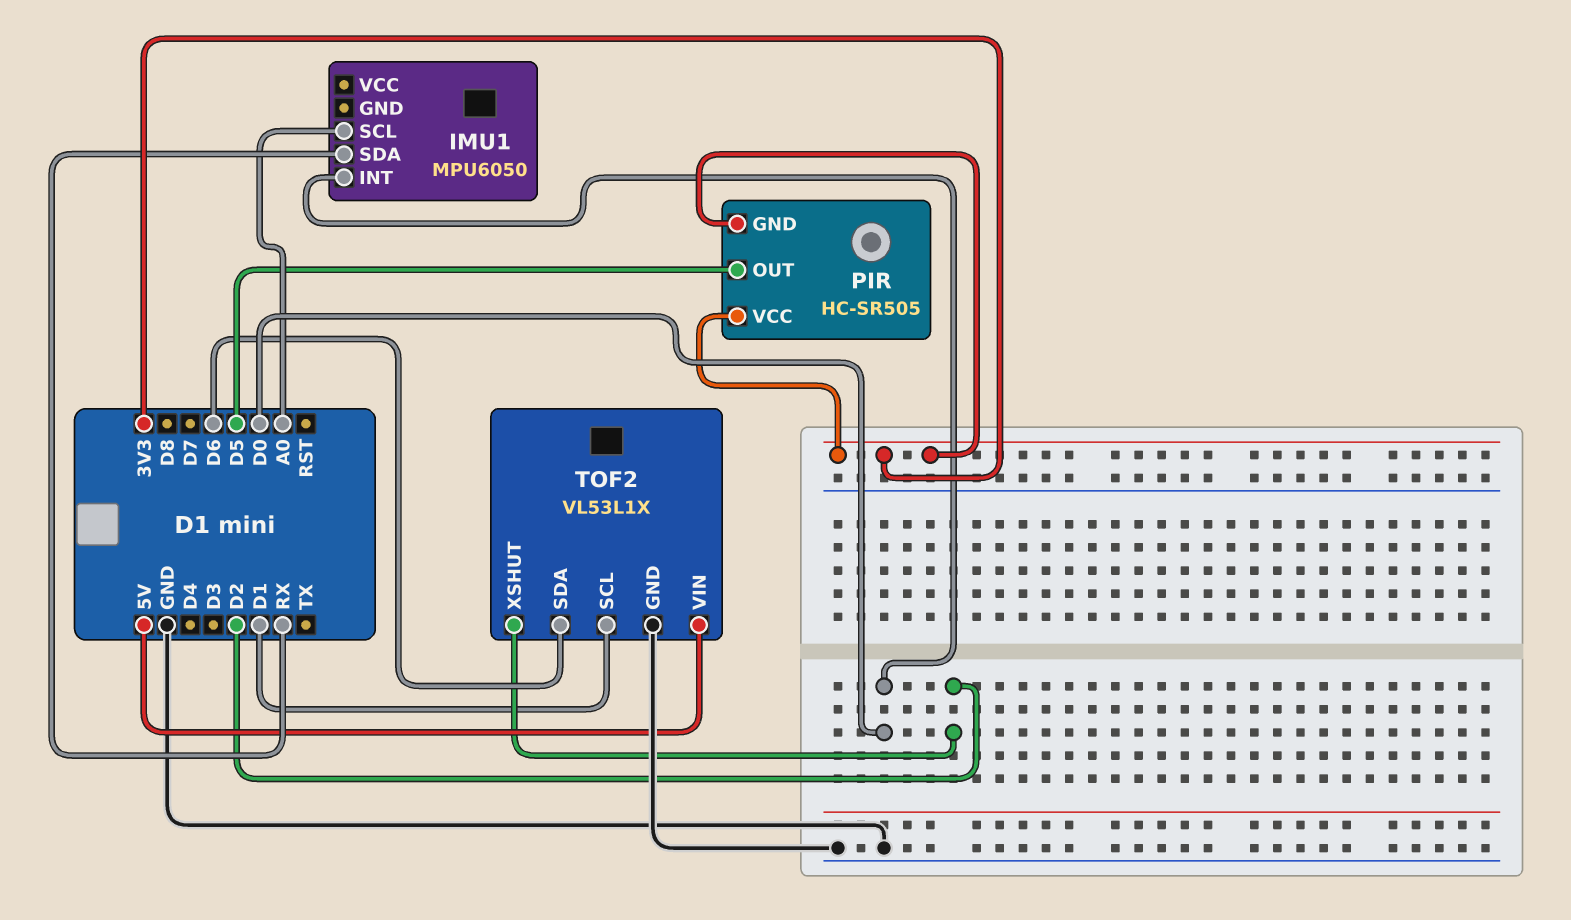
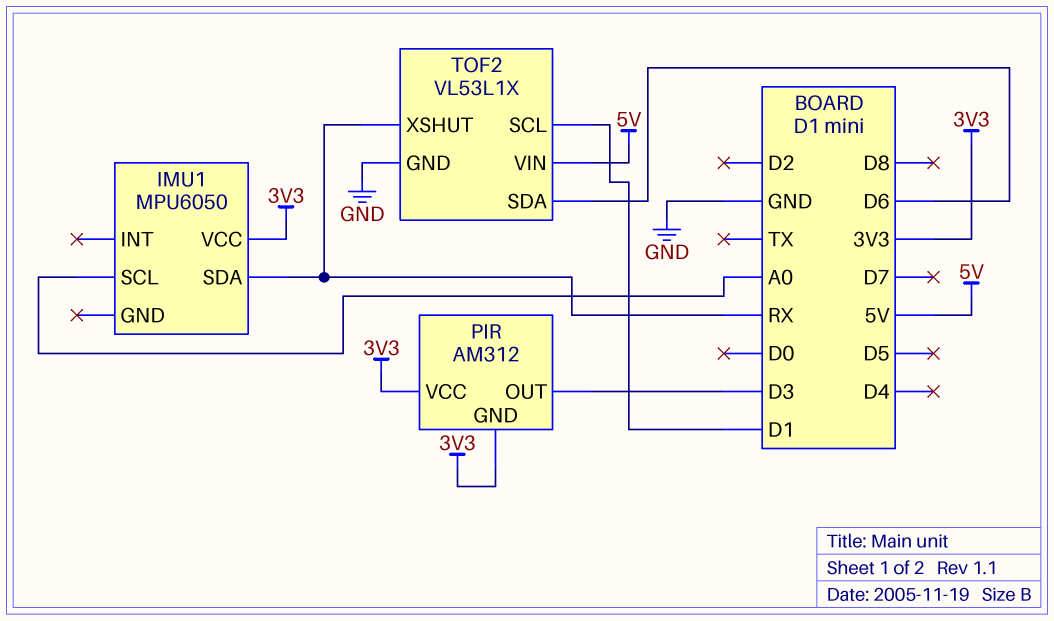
IMU1 pin INT: D0 -> none
IMU1 pin VCC: none -> 3V3
PIR: HC-SR505 -> AM312
PIR pin OUT: D5 -> D3
TOF2 pin XSHUT: D2 -> RX

